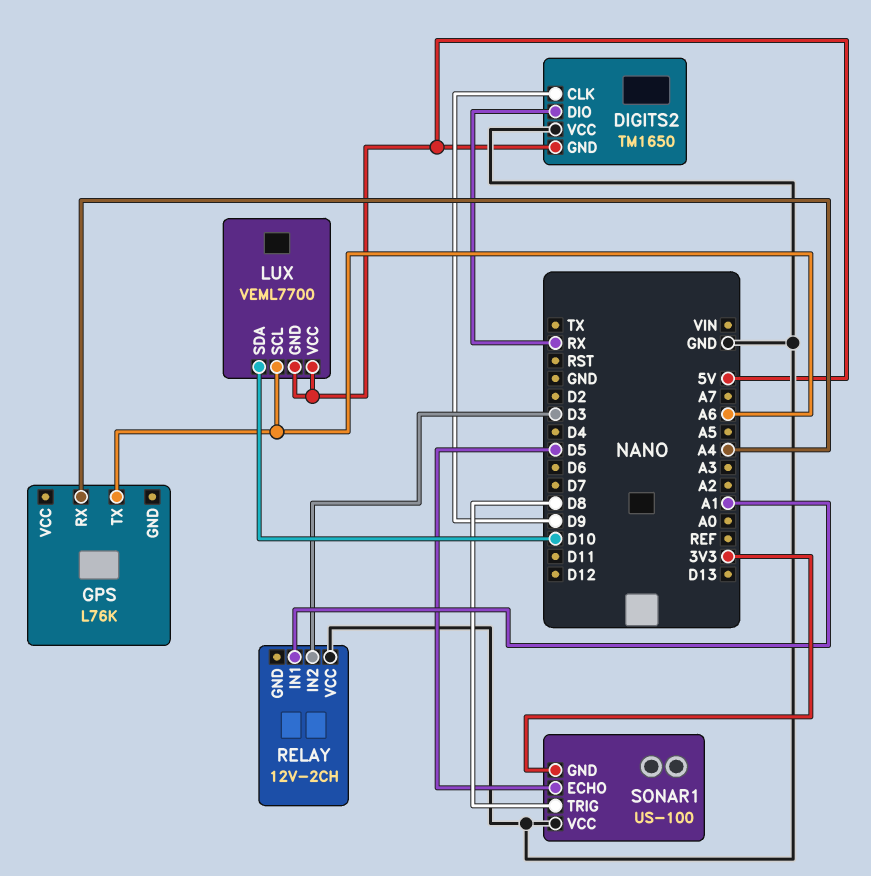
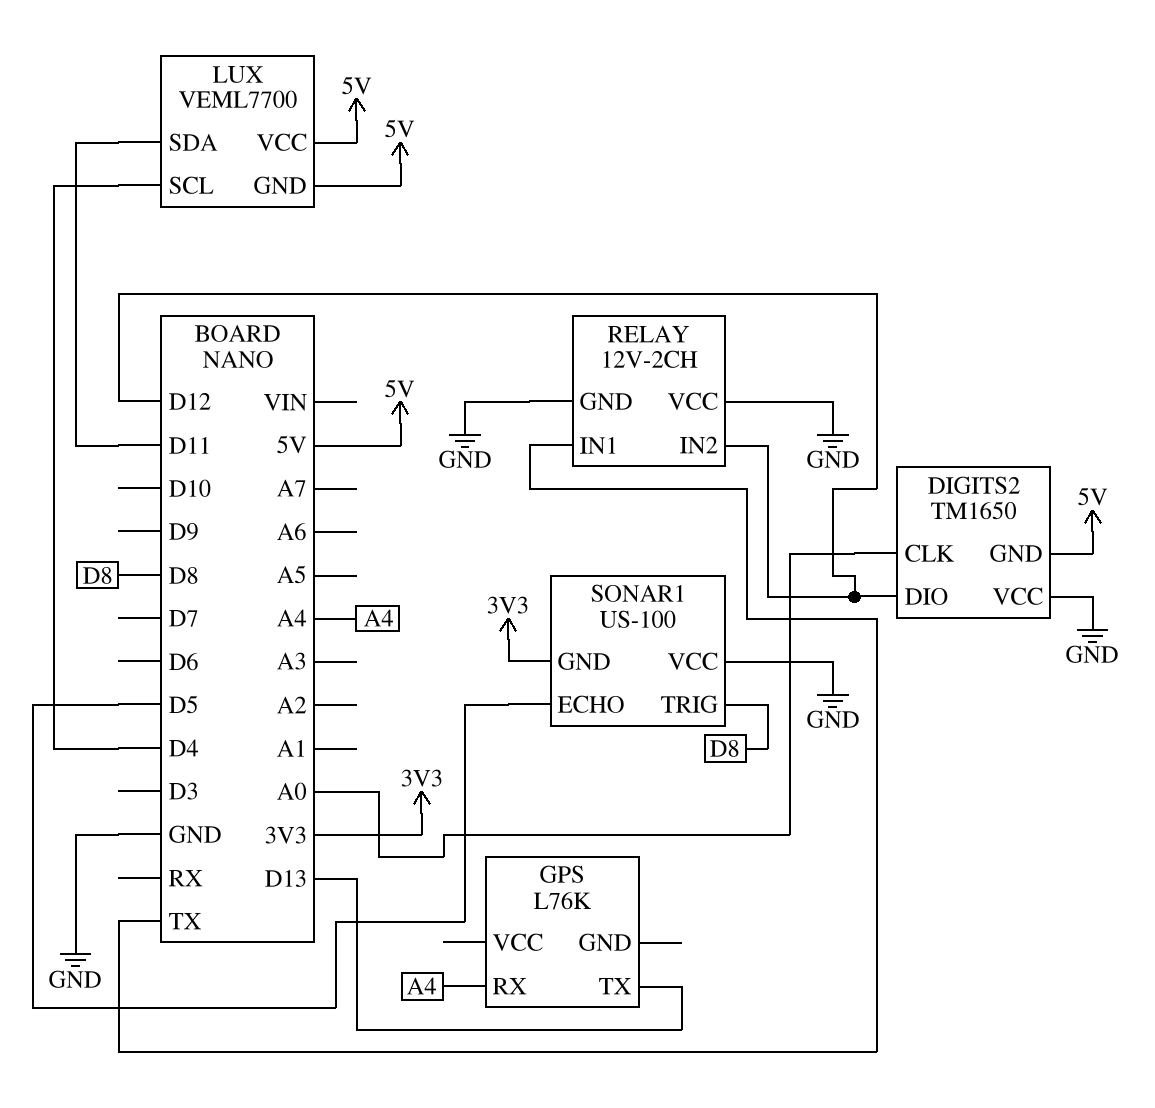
DIGITS2 pin CLK: D9 -> A0
DIGITS2 pin DIO: RX -> D12
GPS pin TX: A6 -> D13
LUX pin SCL: A6 -> D4
LUX pin SDA: D10 -> D11
RELAY pin GND: none -> GND
RELAY pin IN1: A1 -> TX
RELAY pin IN2: D3 -> D12

